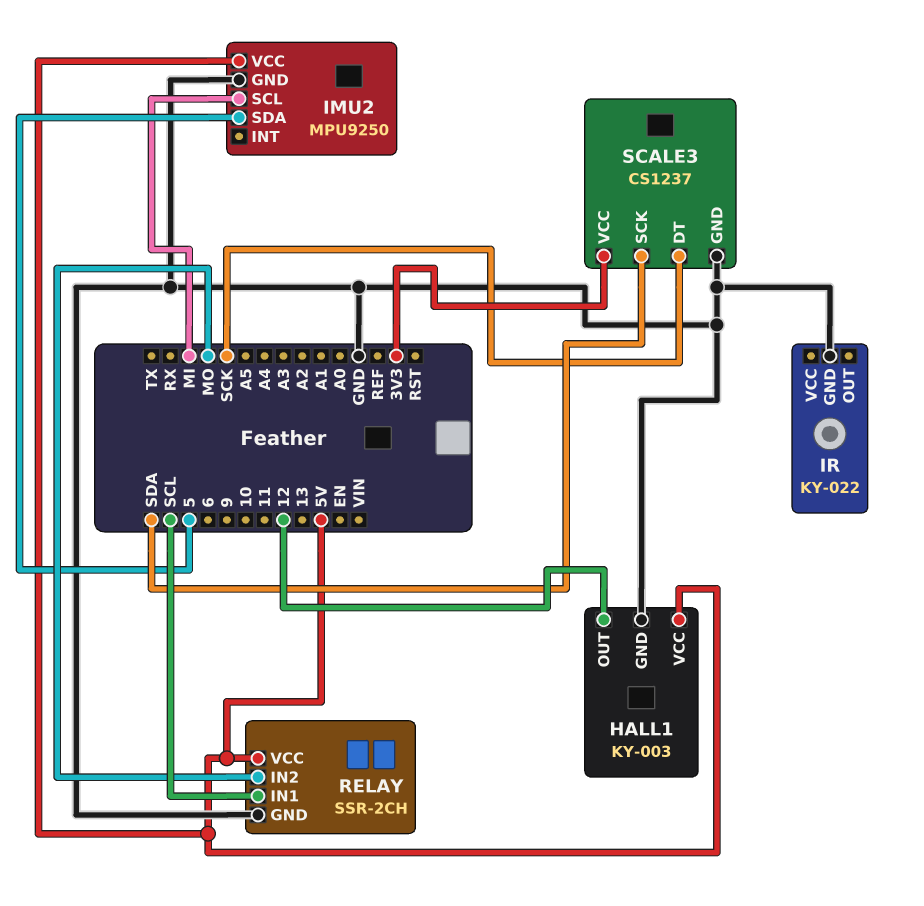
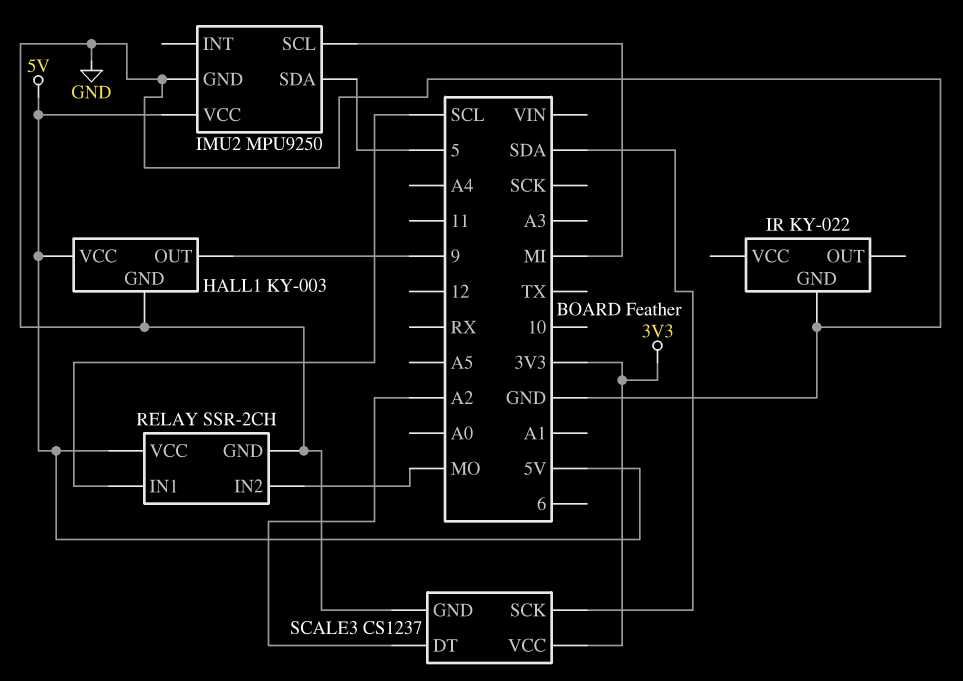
HALL1 pin OUT: 12 -> 9
SCALE3 pin DT: SCK -> A2

